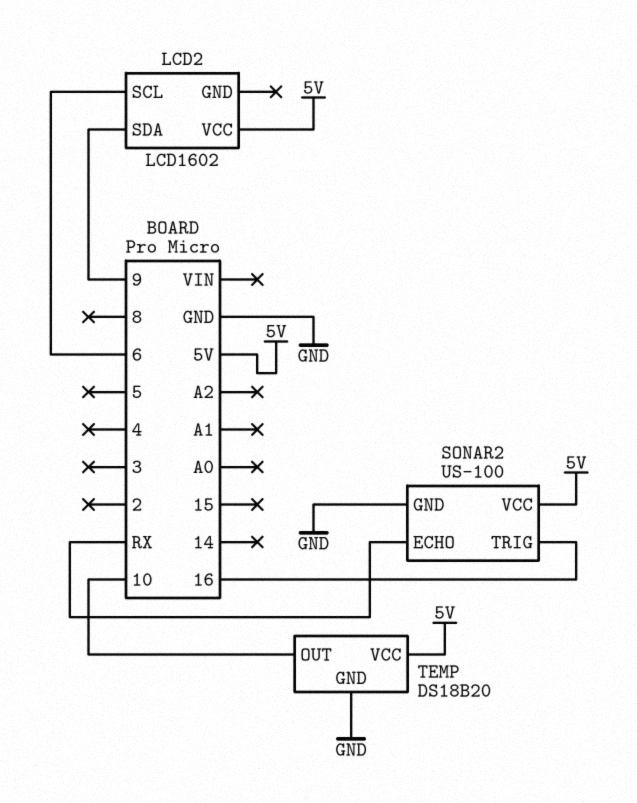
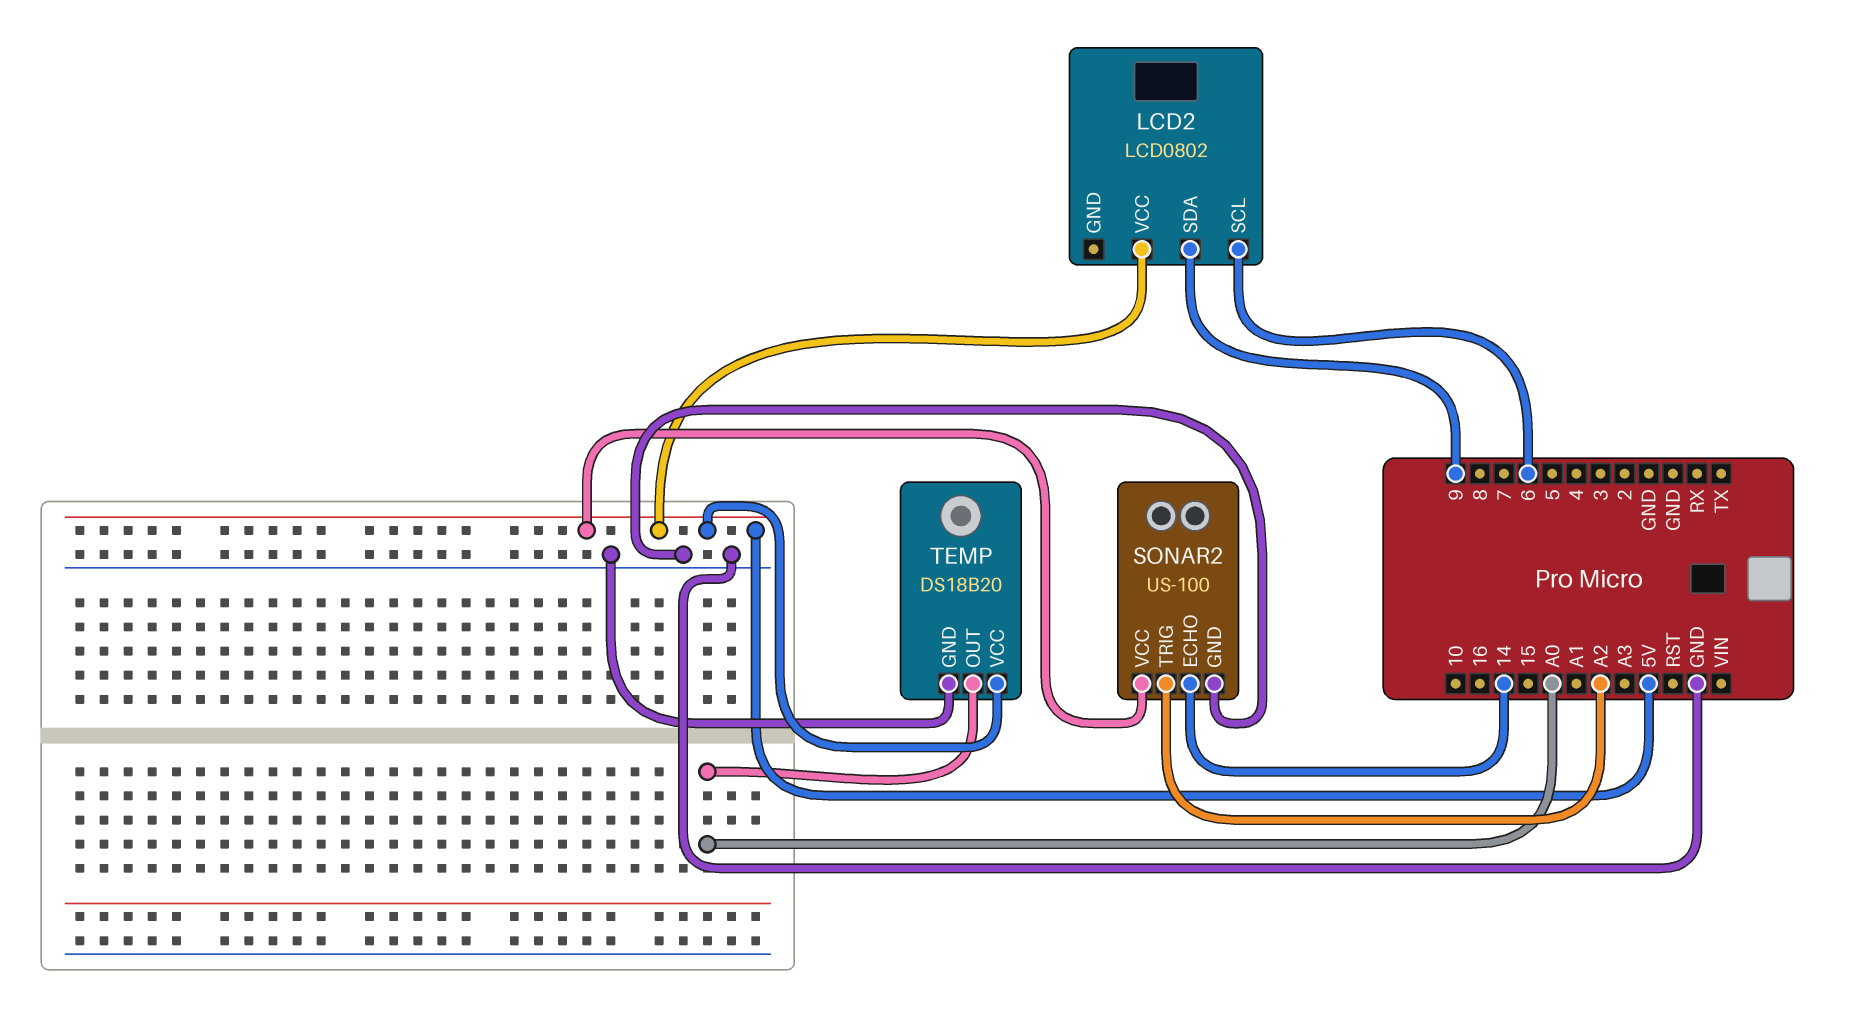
LCD2: LCD1602 -> LCD0802
SONAR2 pin ECHO: RX -> 14
SONAR2 pin TRIG: 16 -> A2
TEMP pin OUT: 10 -> A0

